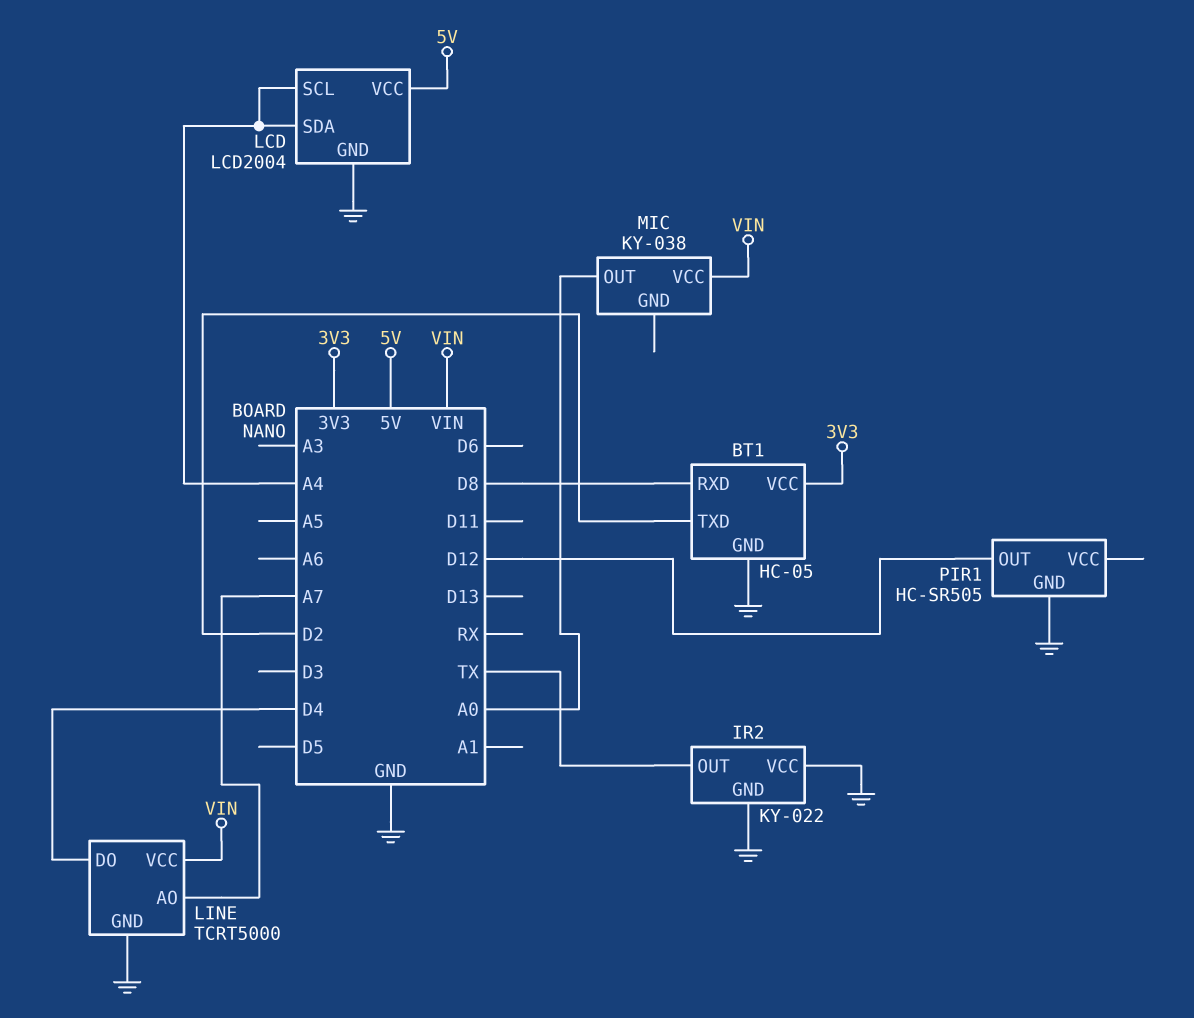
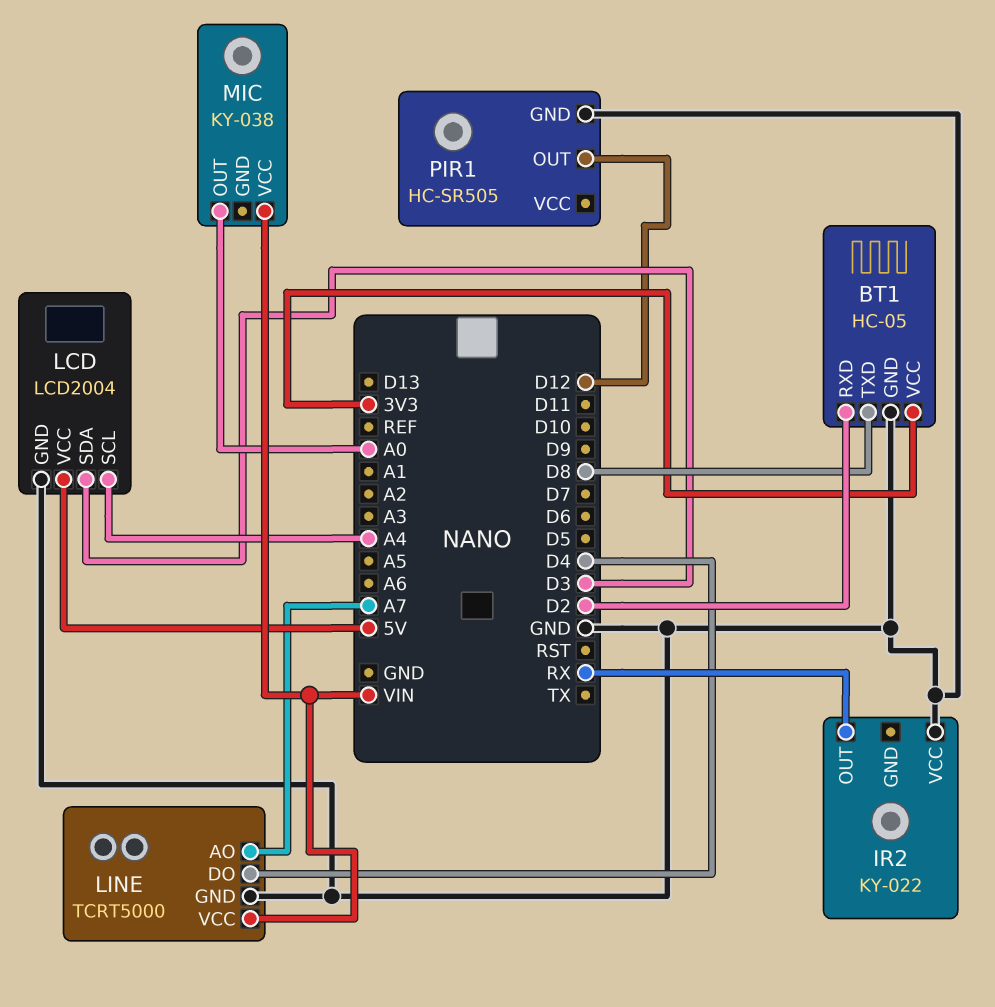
BT1 pin RXD: D8 -> D2
BT1 pin TXD: D2 -> D8
IR2 pin GND: GND -> none
IR2 pin OUT: TX -> RX
LCD pin SDA: A4 -> D3

